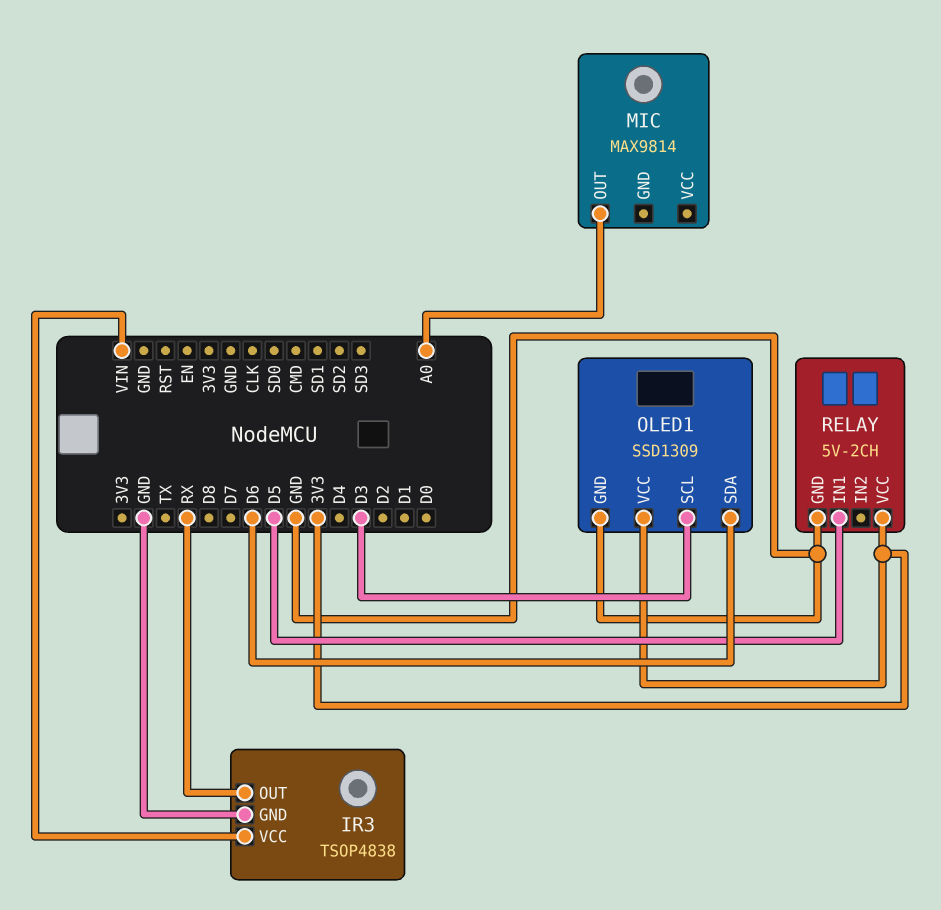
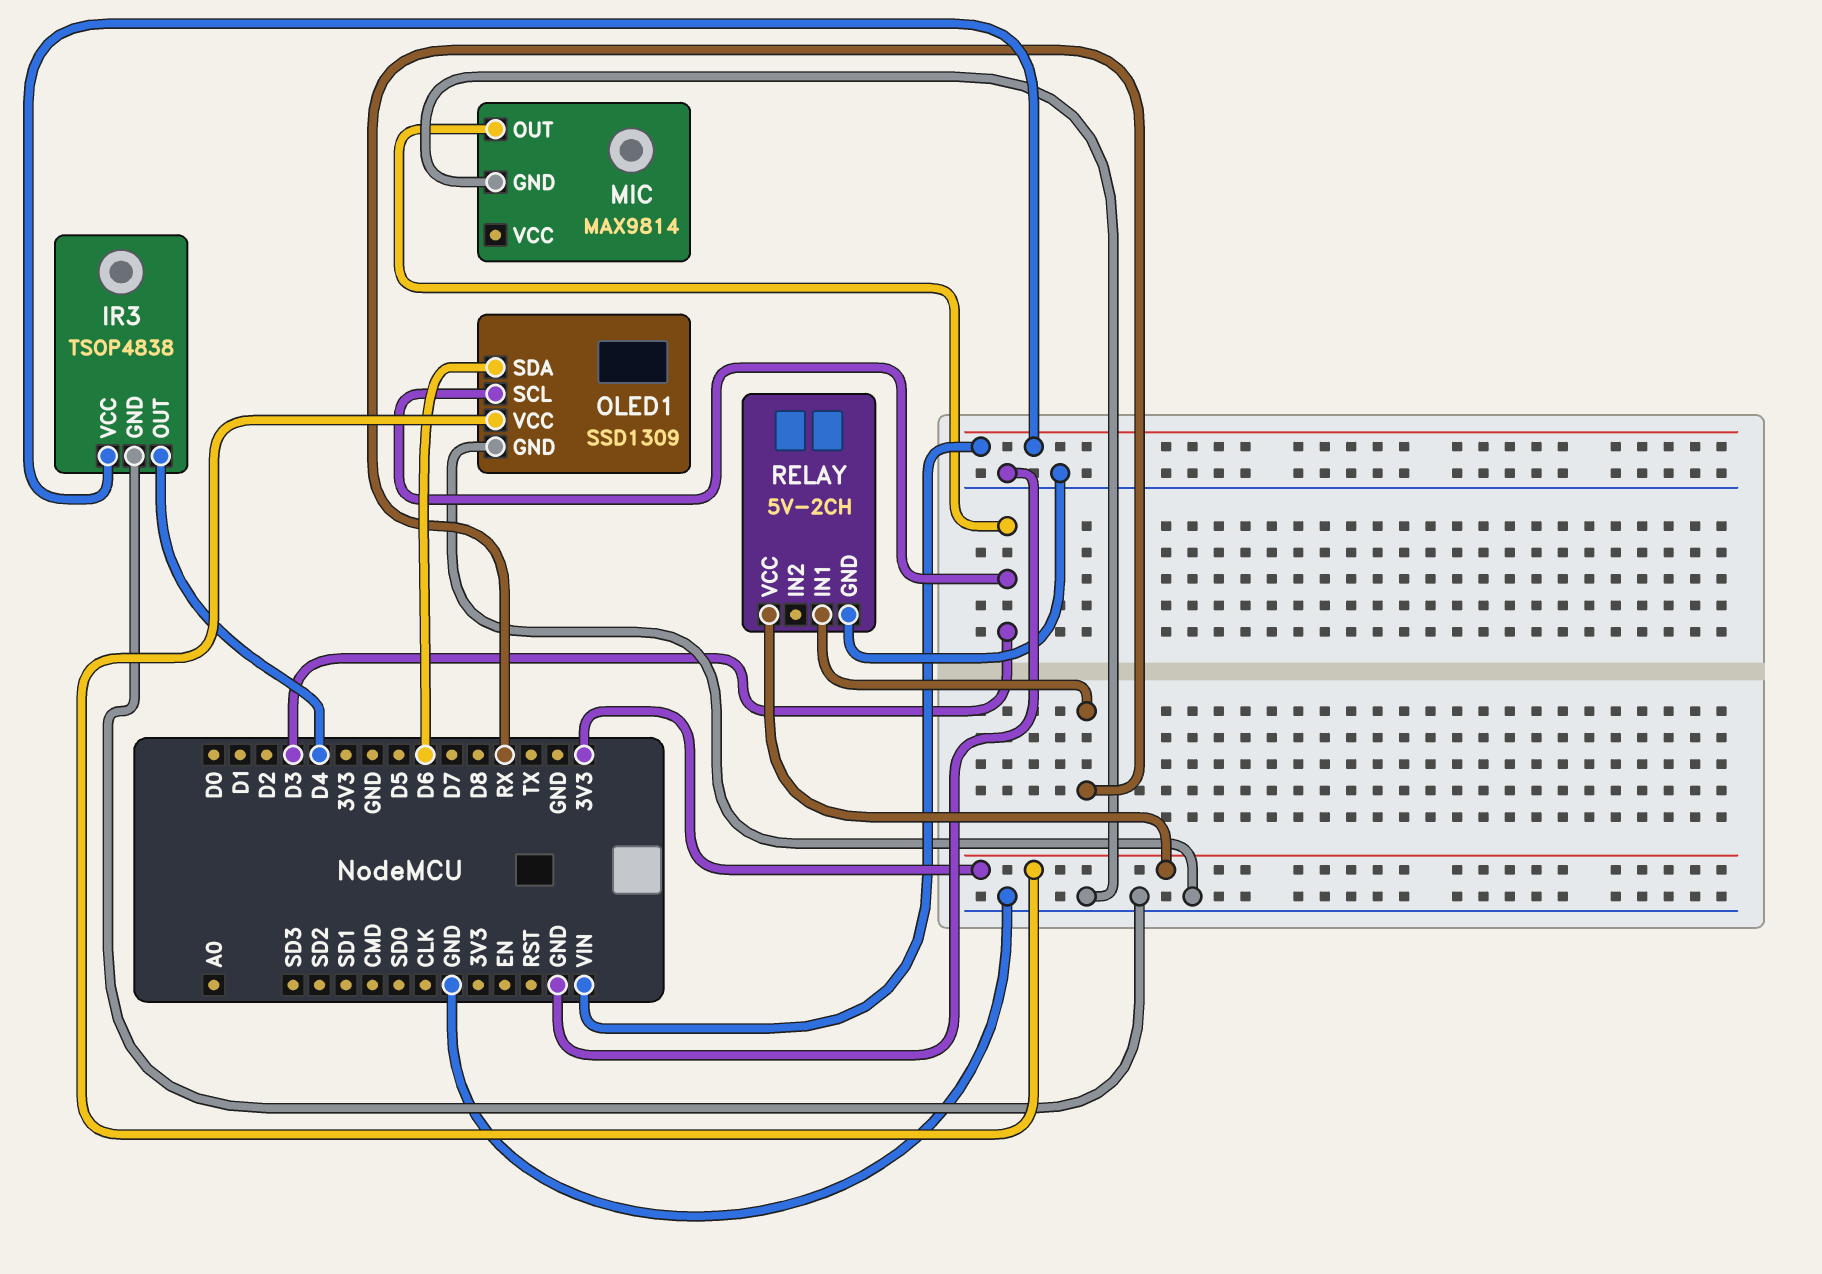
IR3 pin OUT: RX -> D4
MIC pin GND: none -> GND
MIC pin OUT: A0 -> D3
RELAY pin IN1: D5 -> RX

